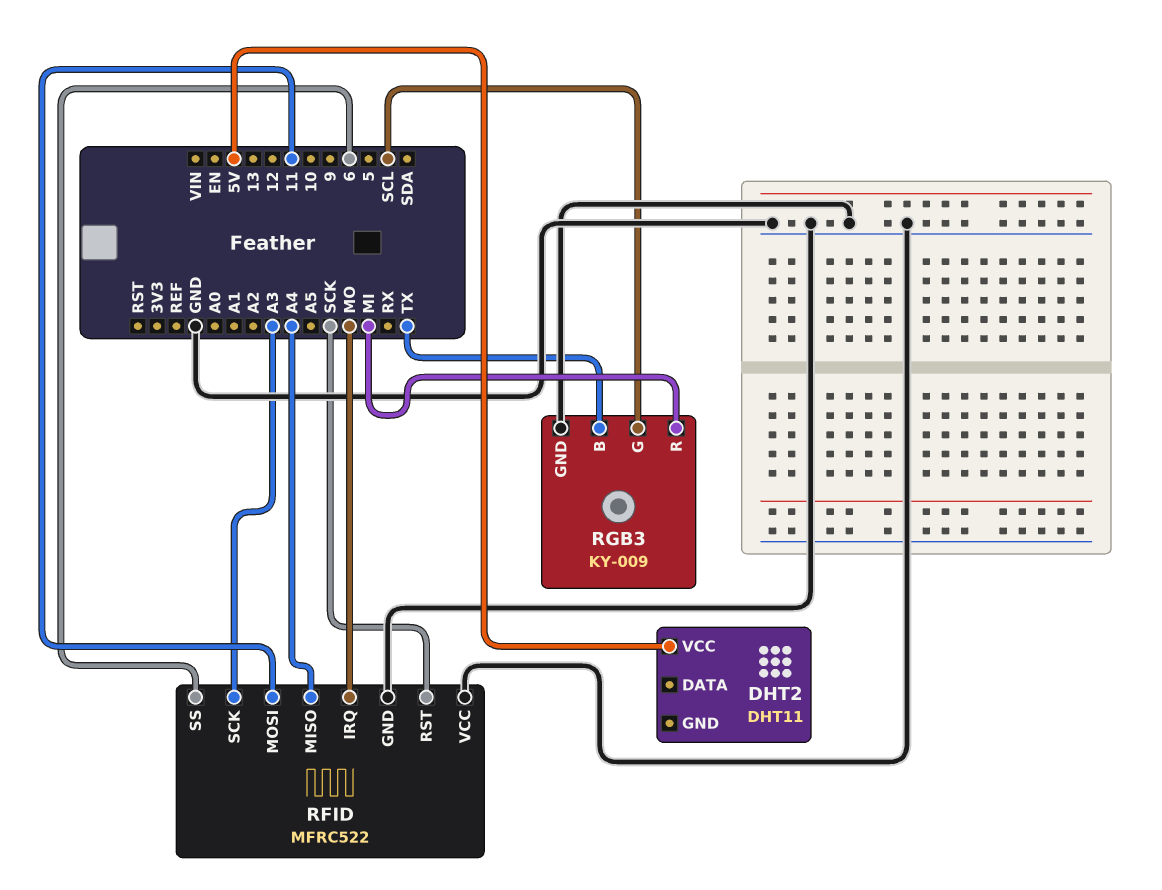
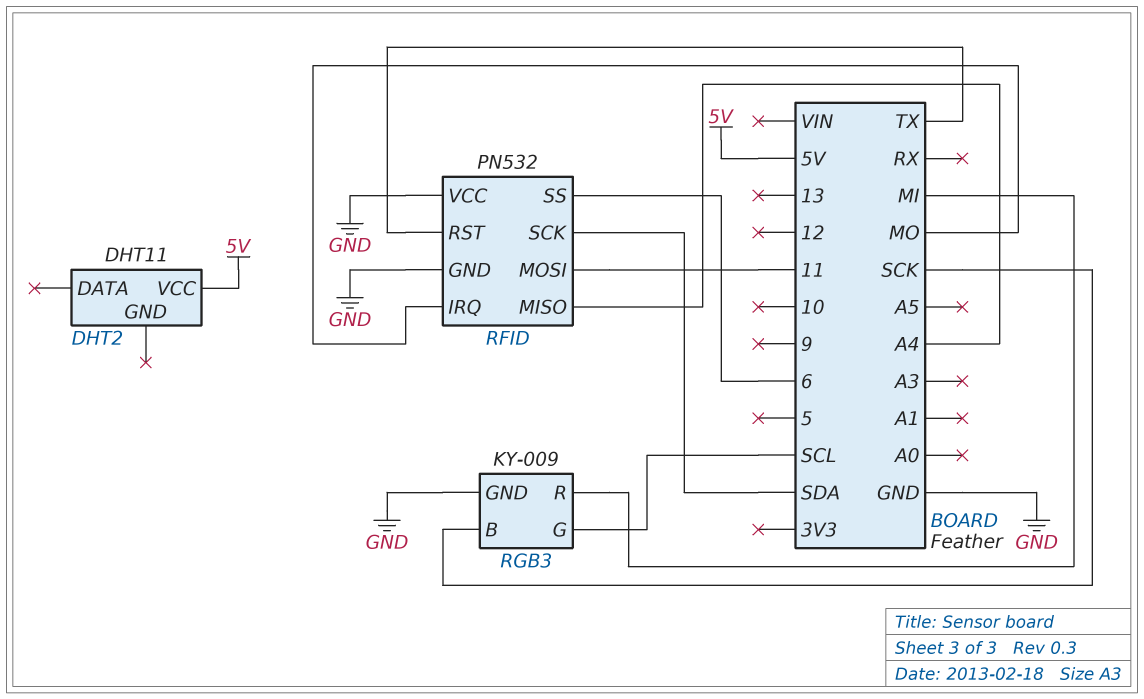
RFID: MFRC522 -> PN532
RFID pin RST: SCK -> TX
RFID pin SCK: A3 -> SDA
RGB3 pin B: TX -> SCK

